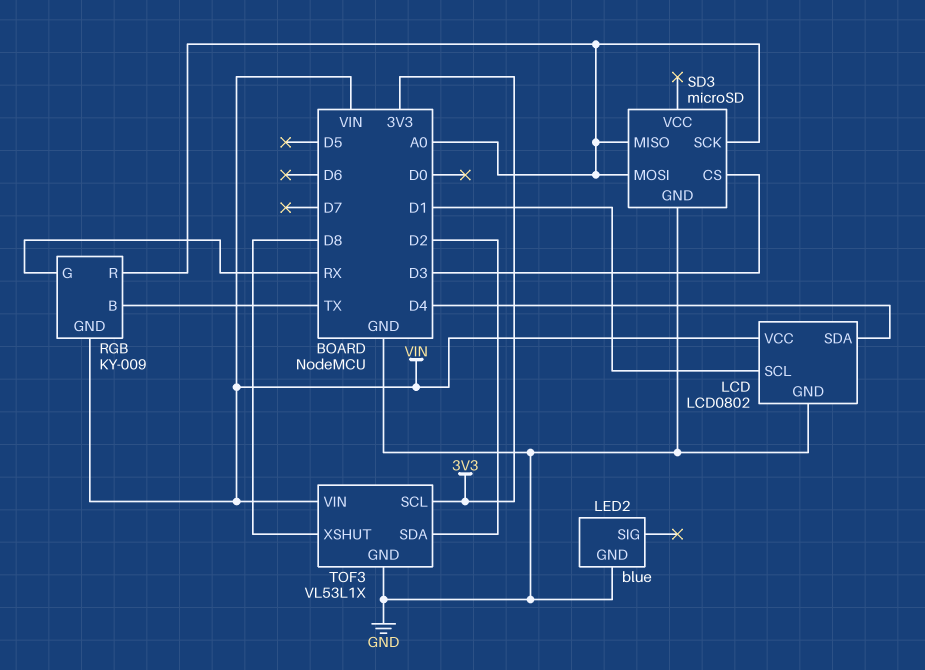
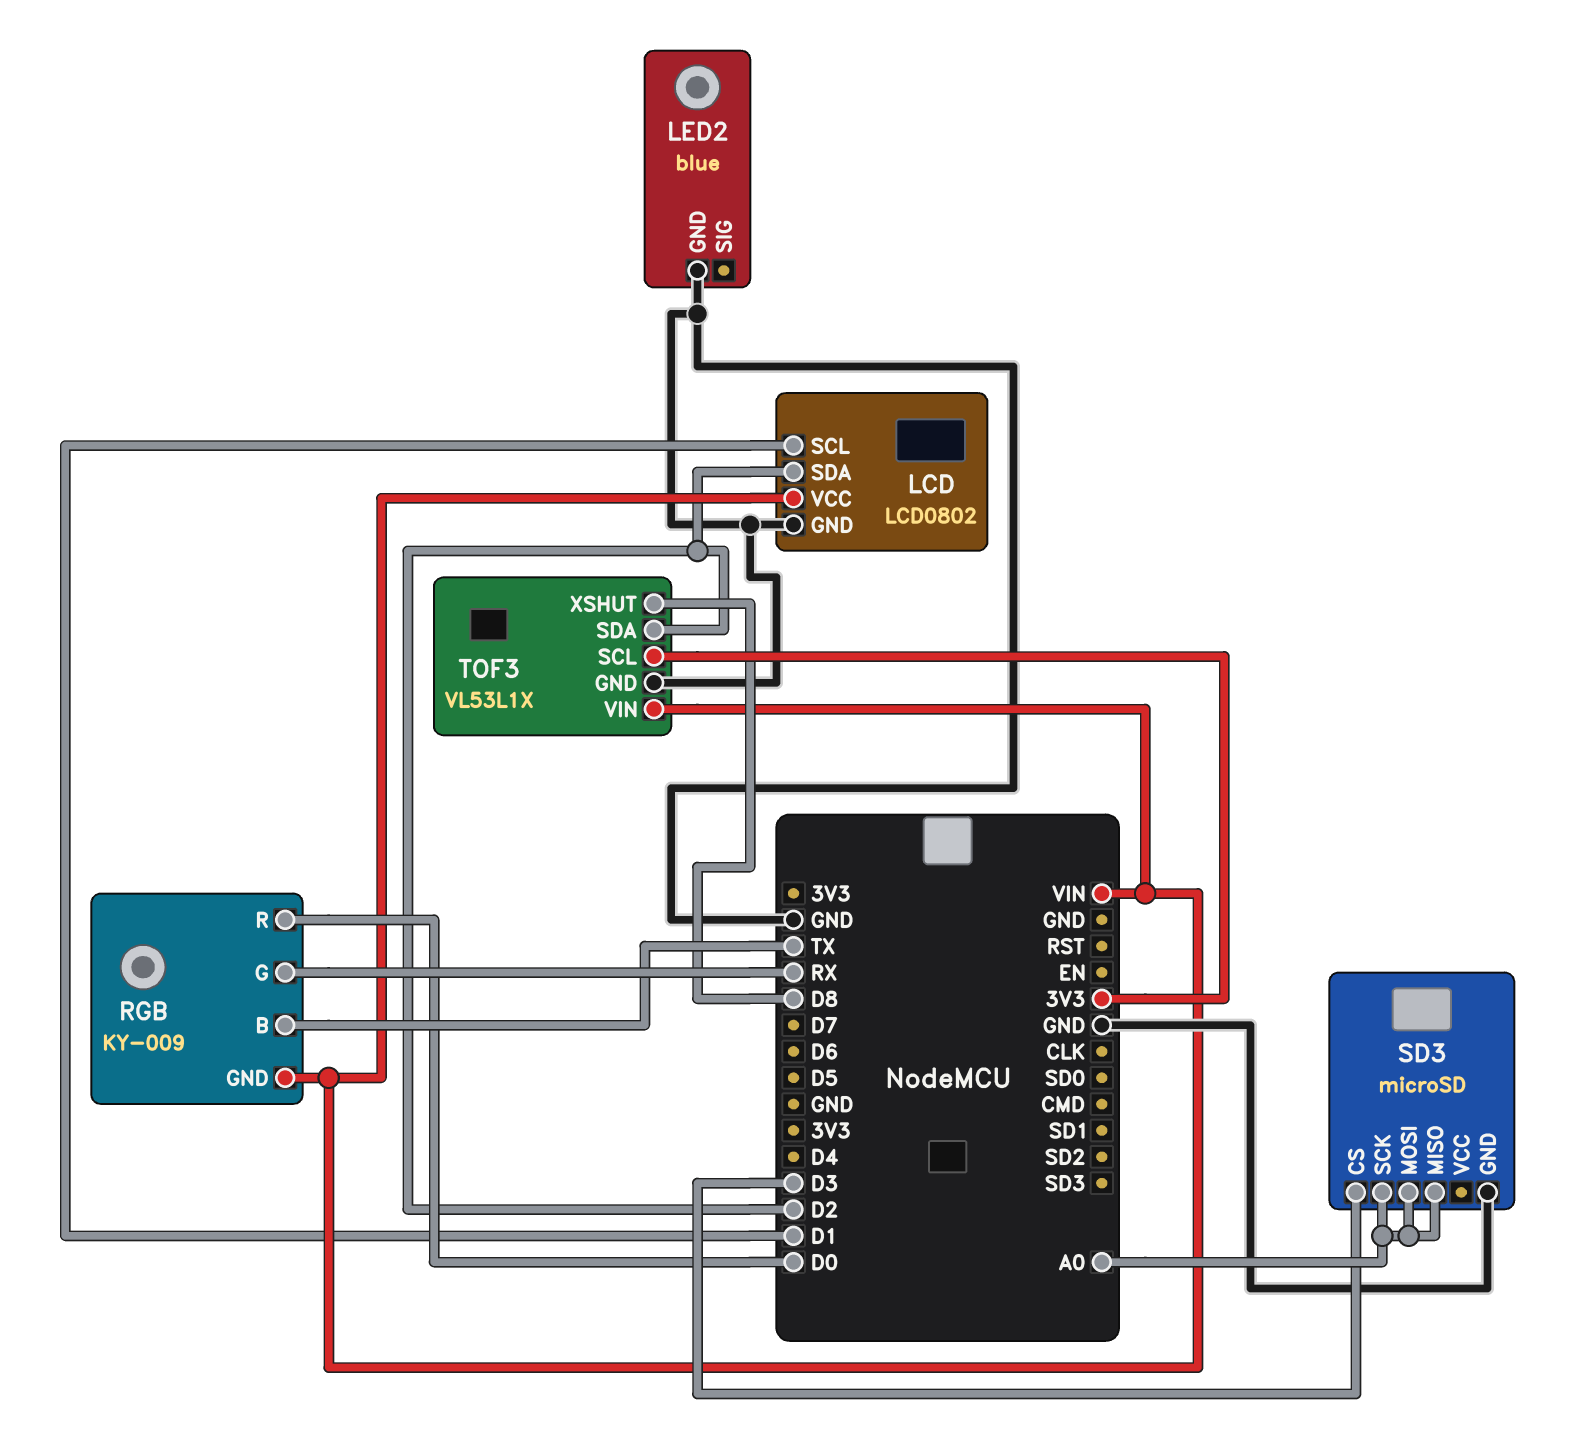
LCD pin SDA: D4 -> D2
RGB pin R: A0 -> D0

